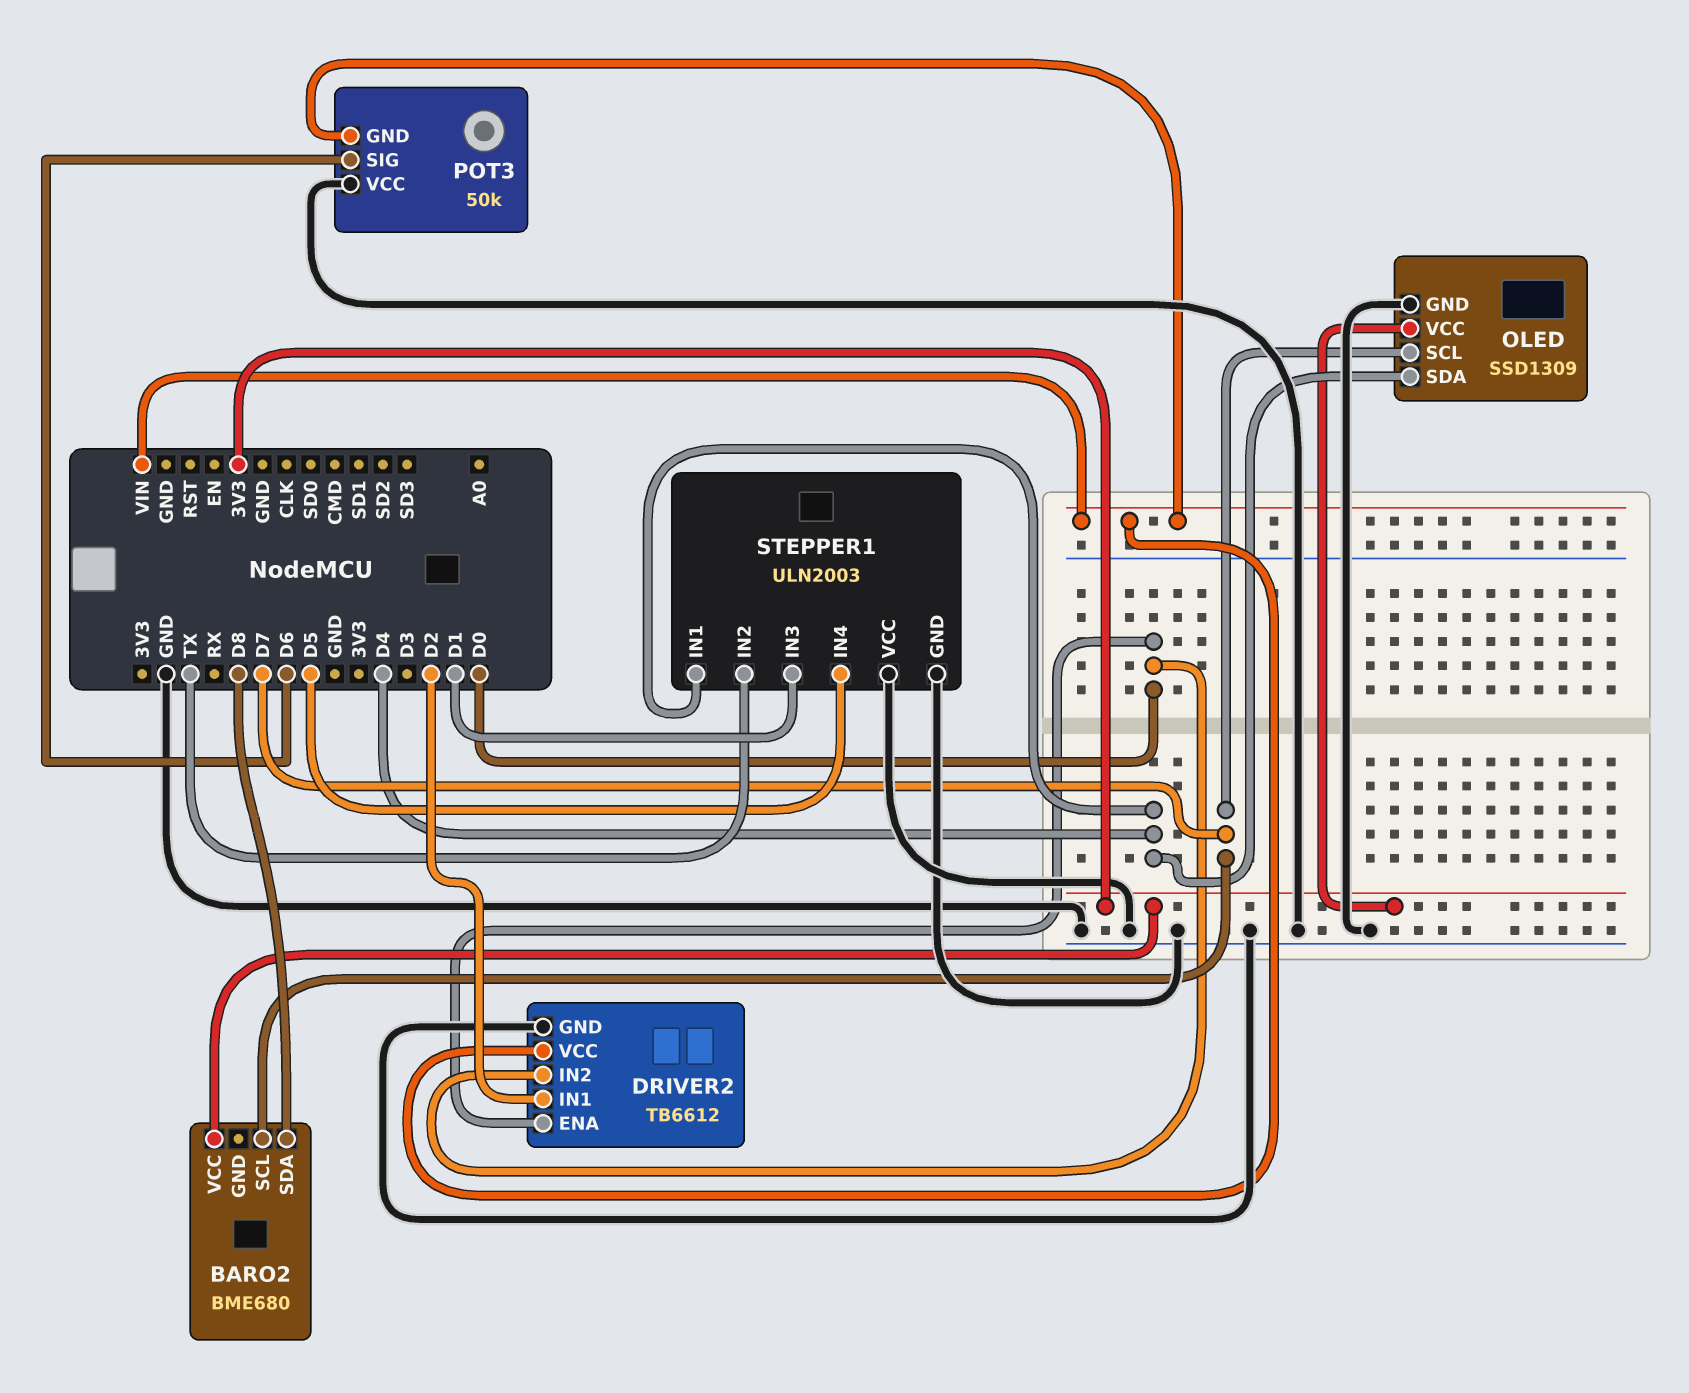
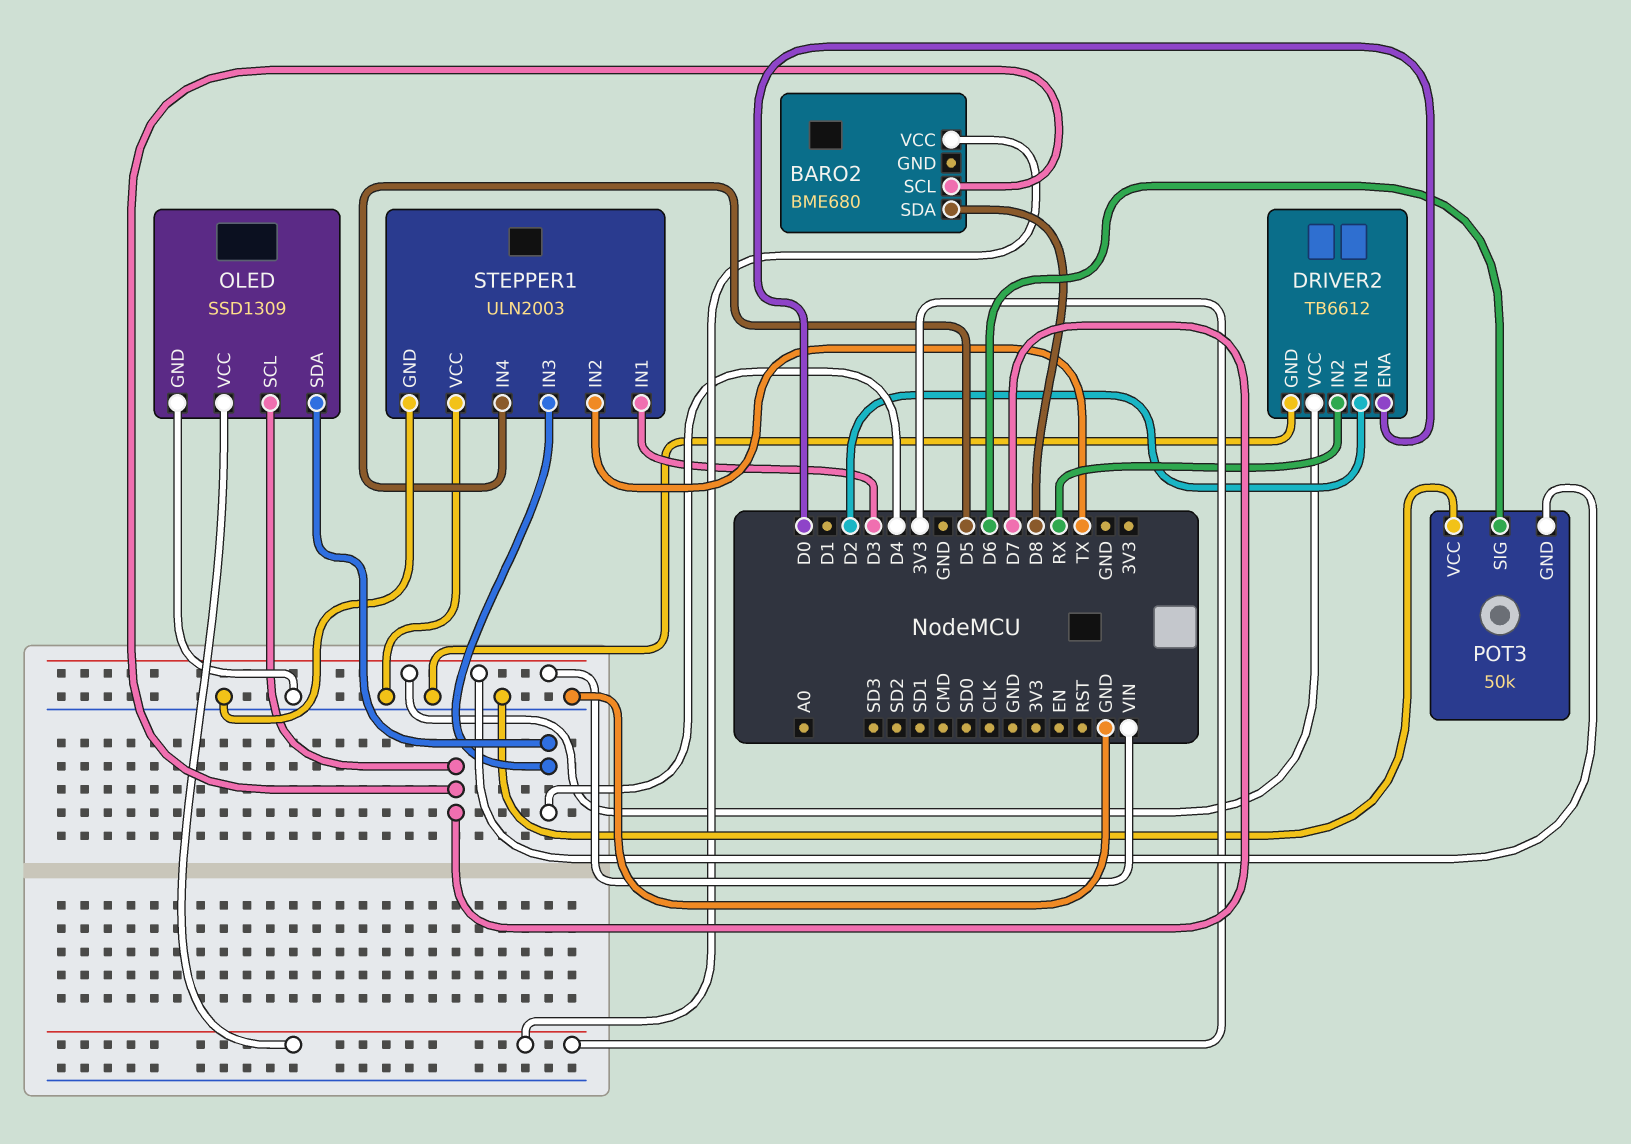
DRIVER2 pin IN2: D0 -> RX
STEPPER1 pin IN1: D4 -> D3
STEPPER1 pin IN3: D1 -> D4

